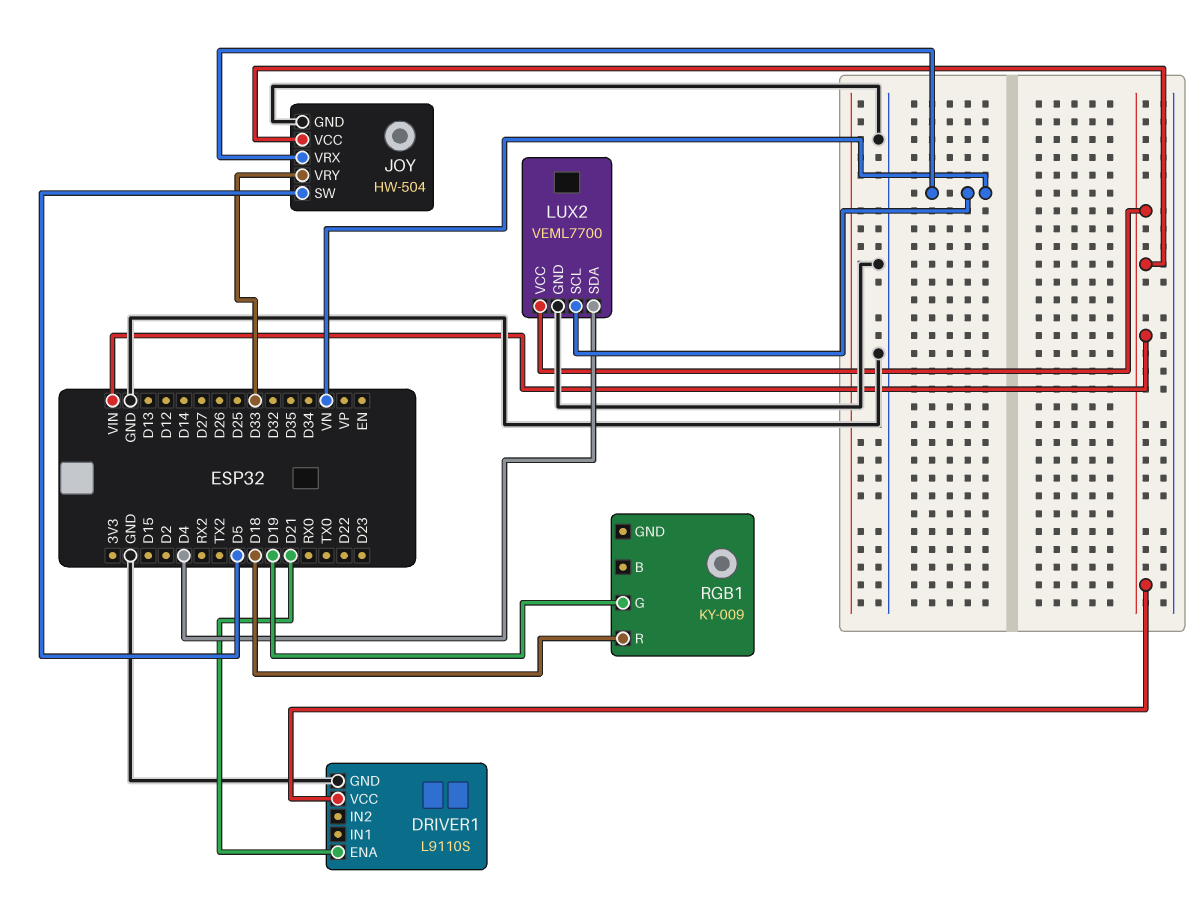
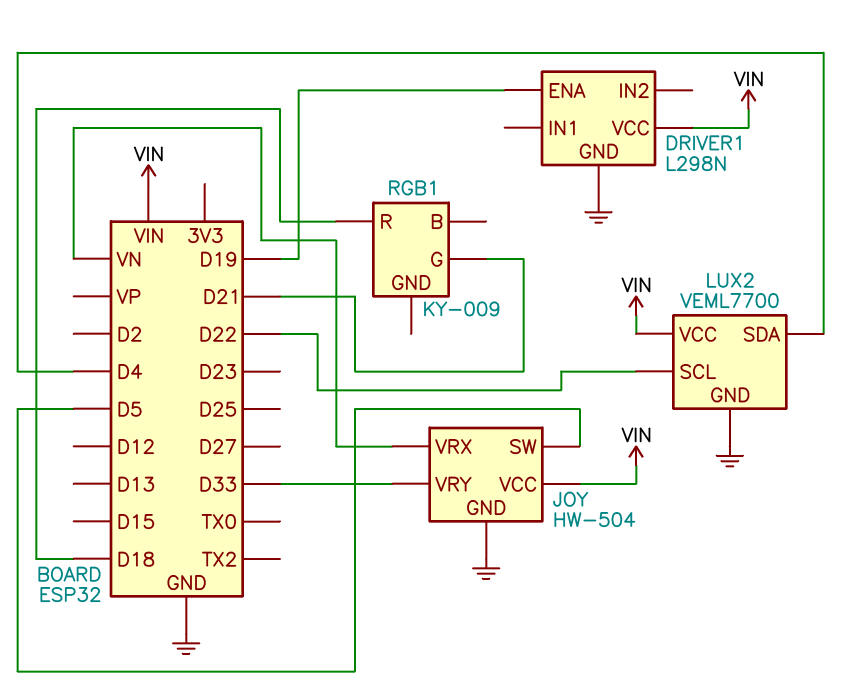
DRIVER1: L9110S -> L298N
DRIVER1 pin ENA: D21 -> D19
LUX2 pin SCL: VN -> D22
RGB1 pin G: D19 -> D21

